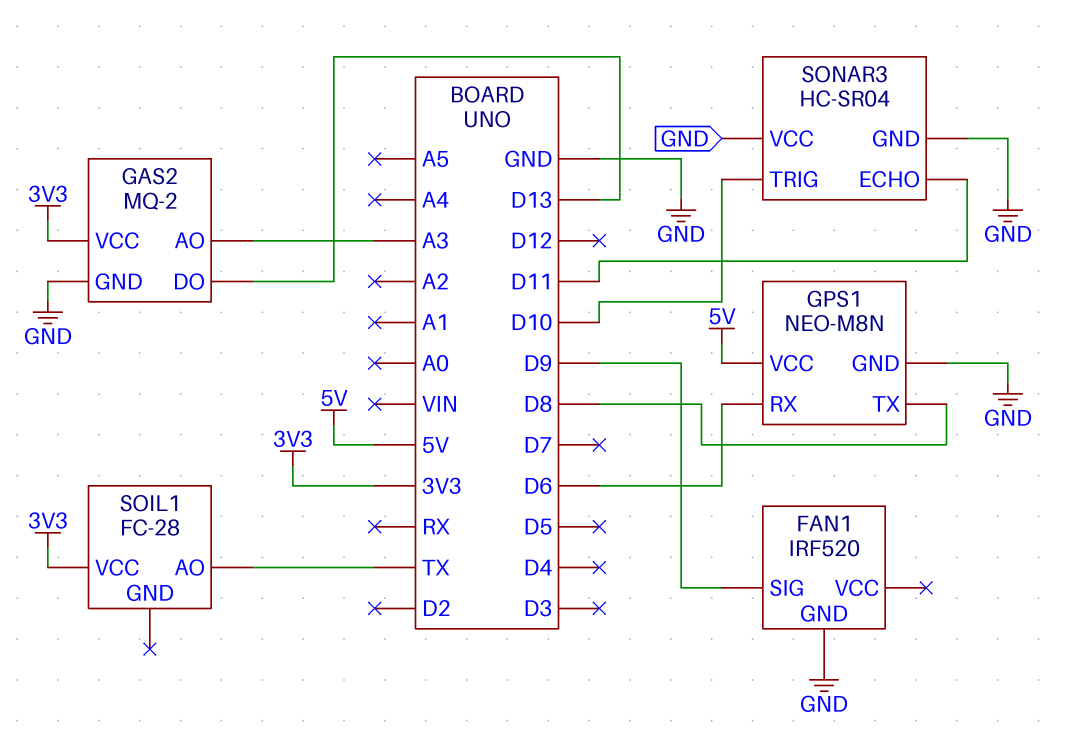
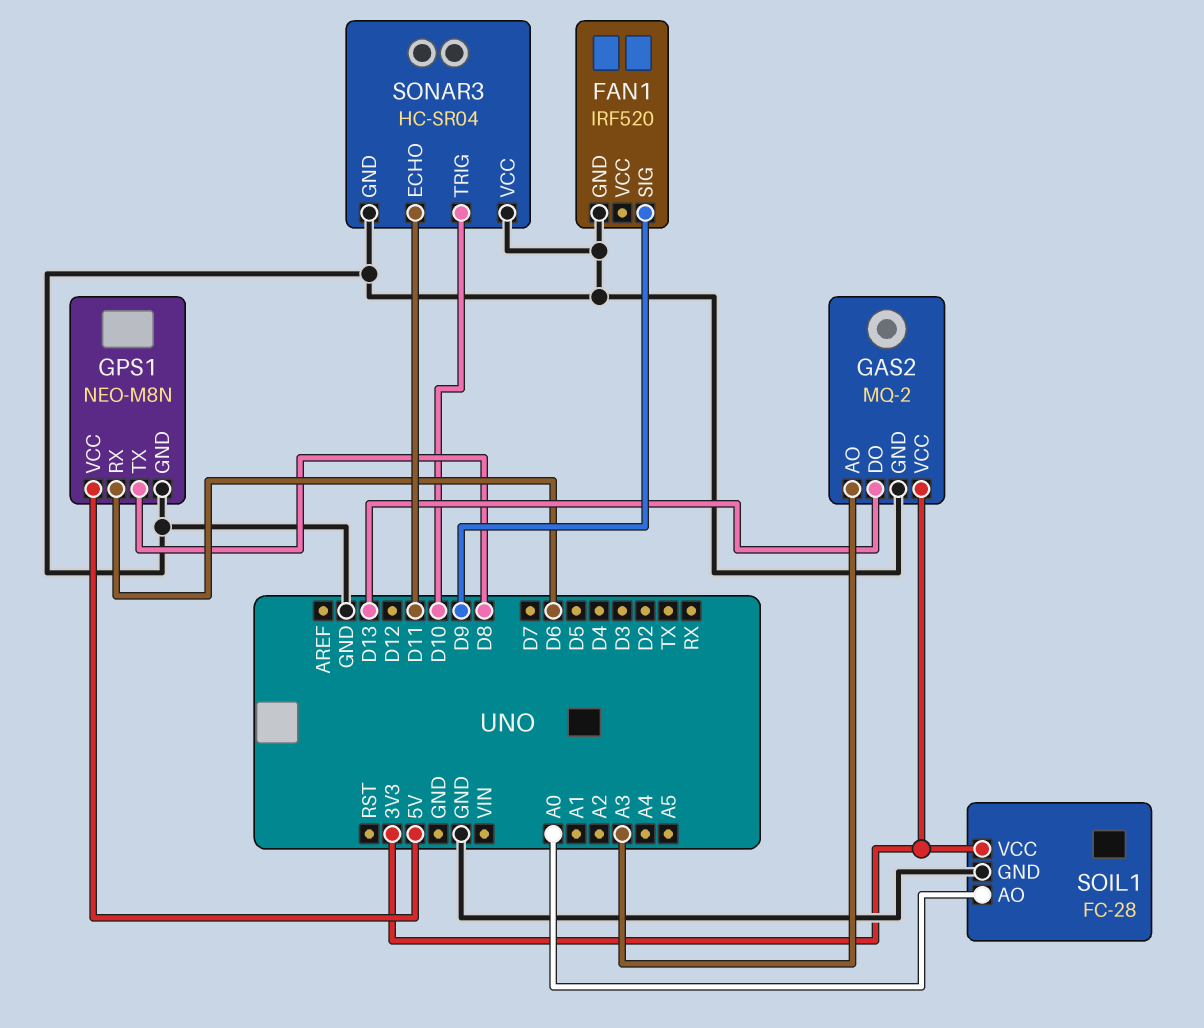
SOIL1 pin AO: TX -> A0
SOIL1 pin GND: none -> GND

